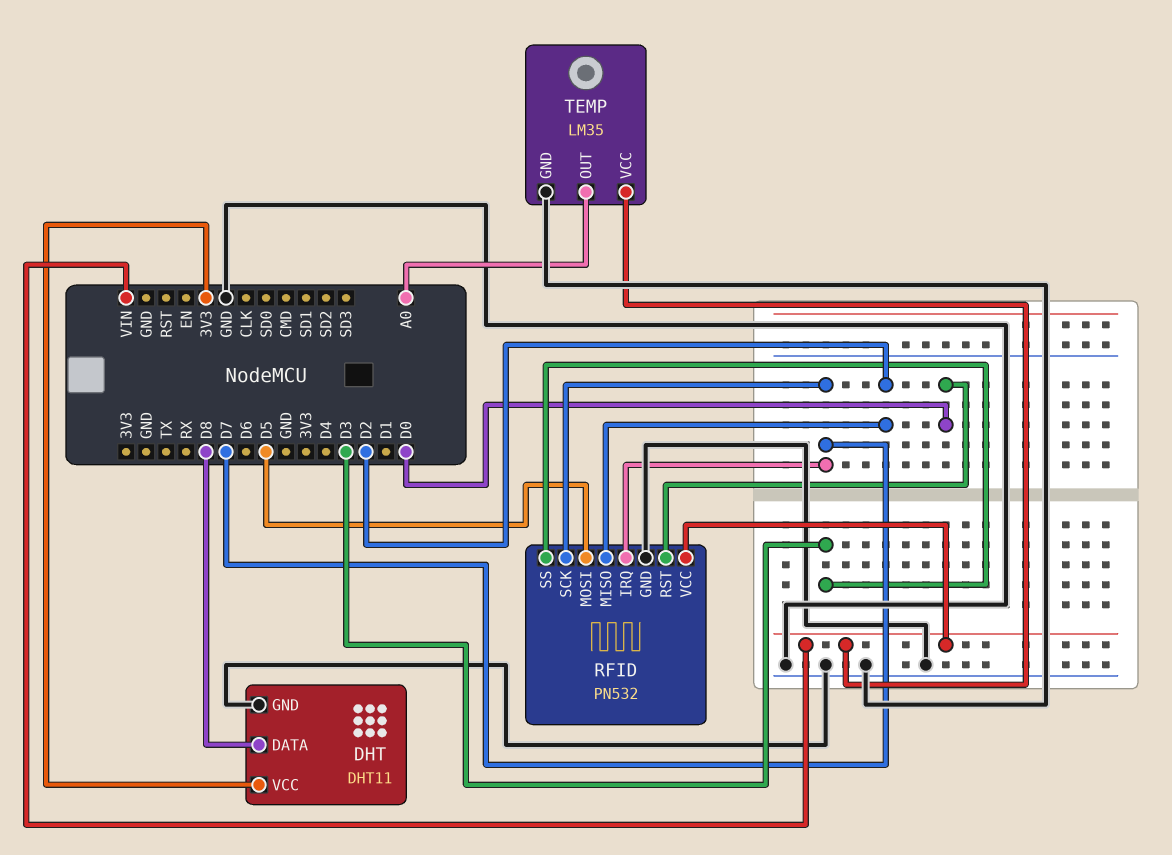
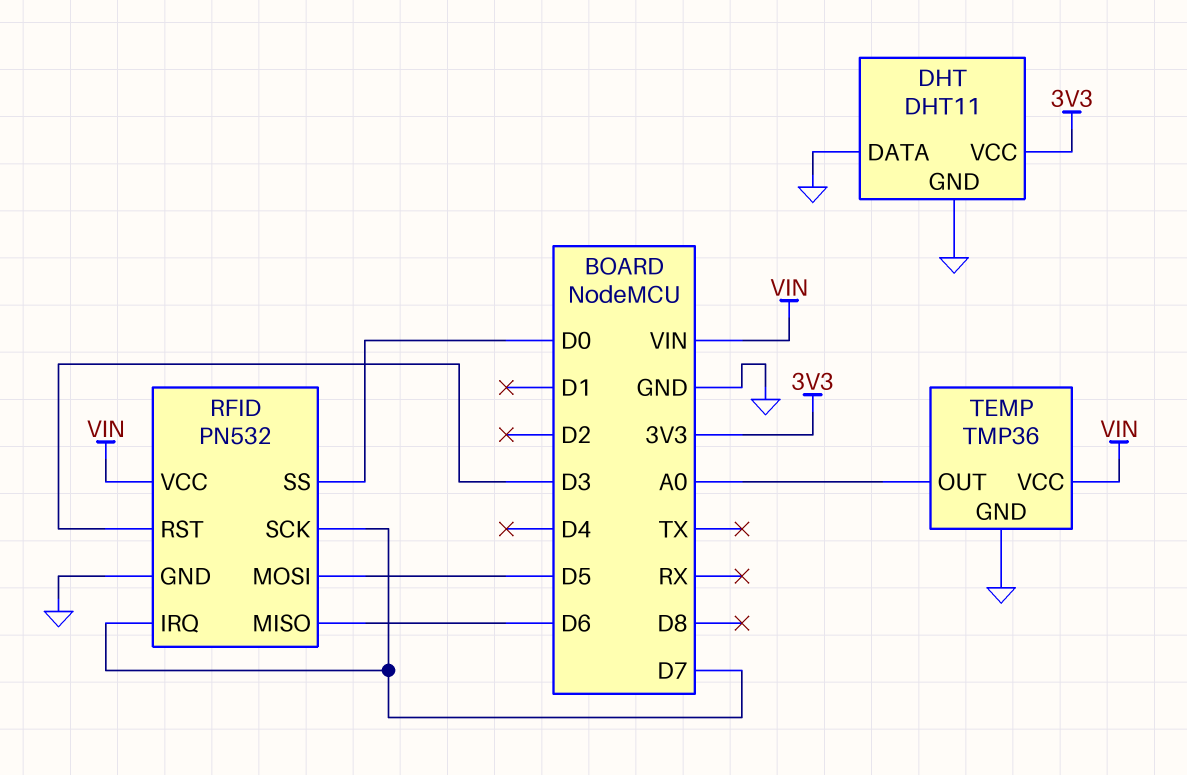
DHT pin DATA: D8 -> GND
RFID pin MISO: D2 -> D6
RFID pin RST: D0 -> D3
RFID pin SS: D3 -> D0
TEMP: LM35 -> TMP36

